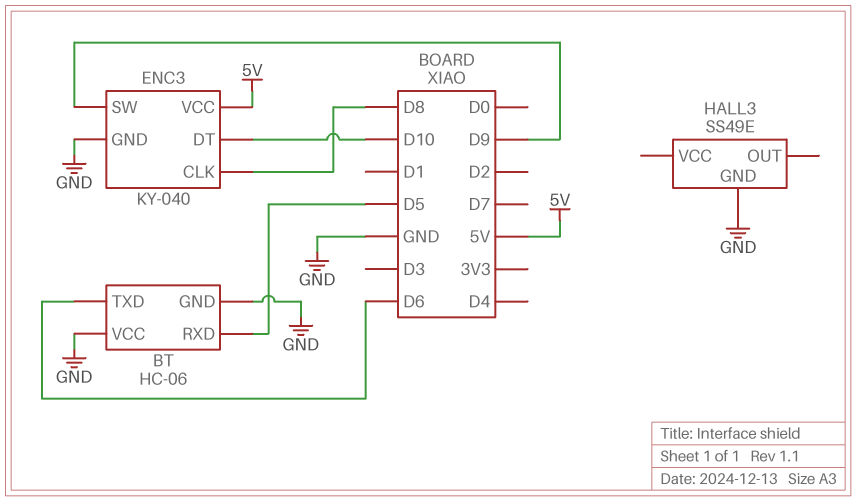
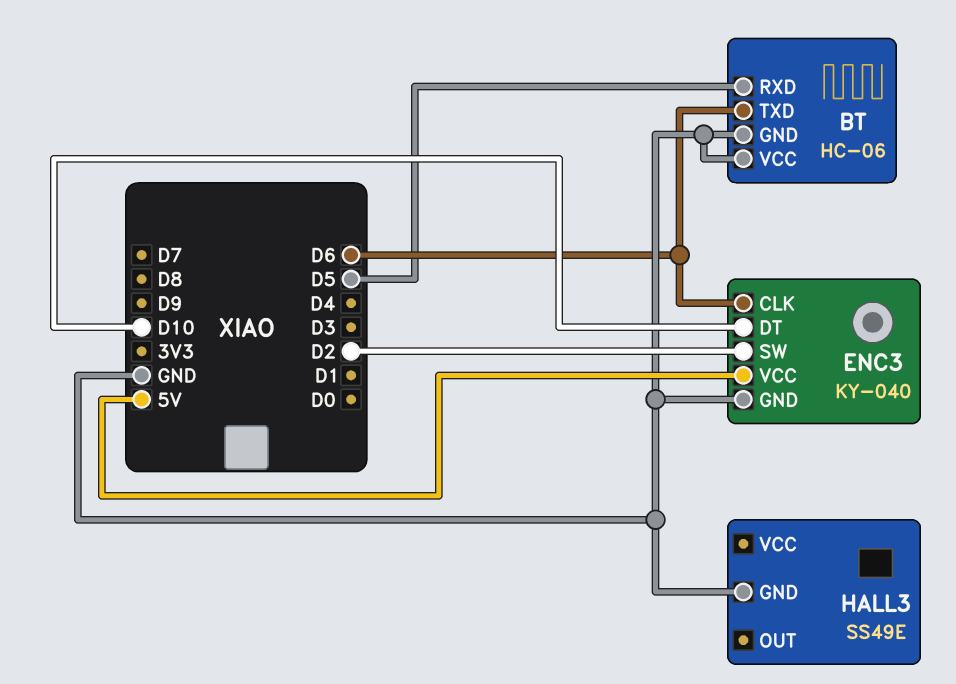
ENC3 pin CLK: D8 -> D6
ENC3 pin SW: D9 -> D2

